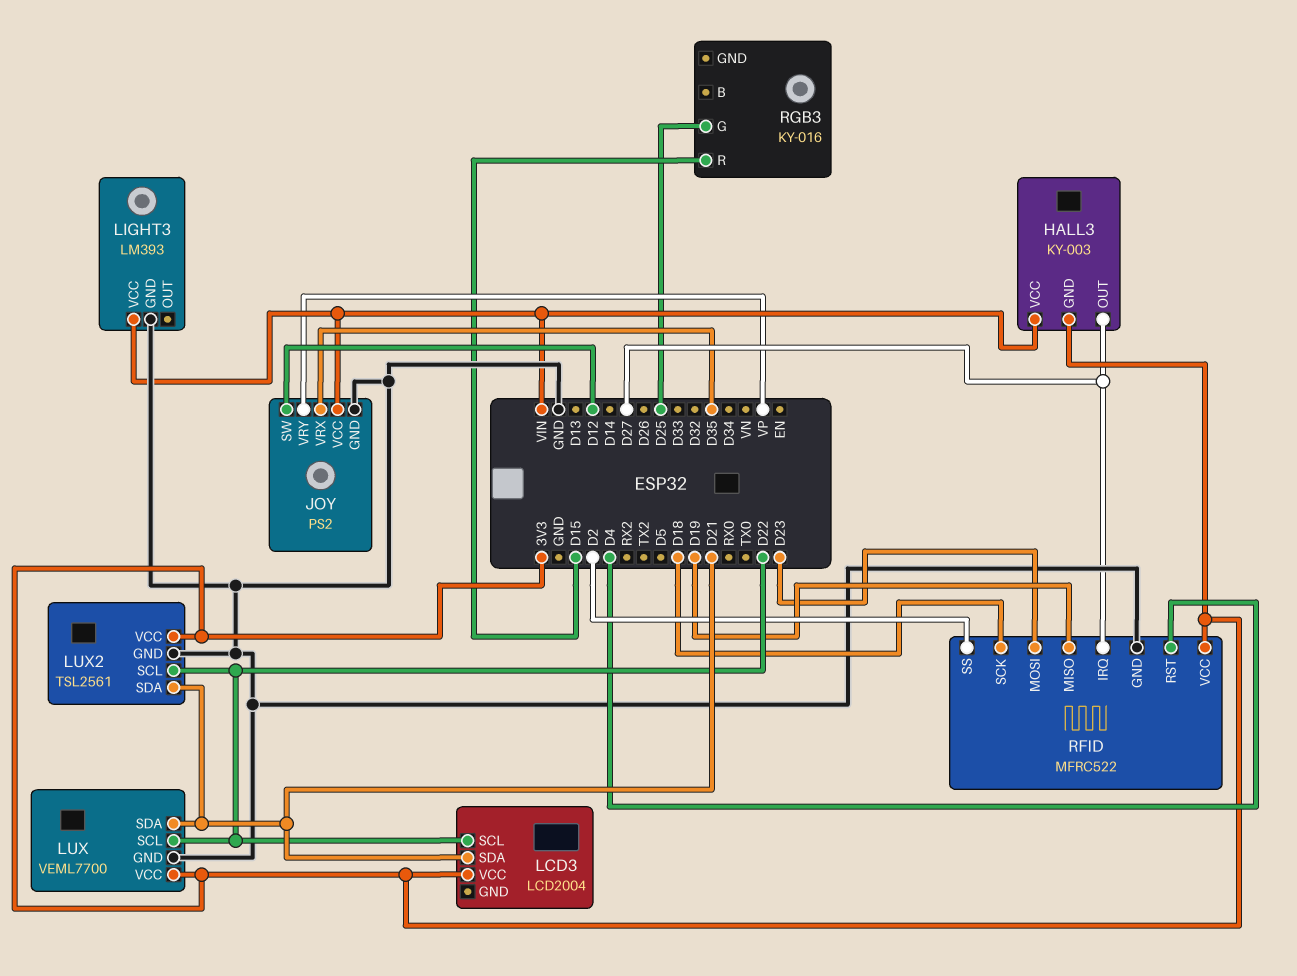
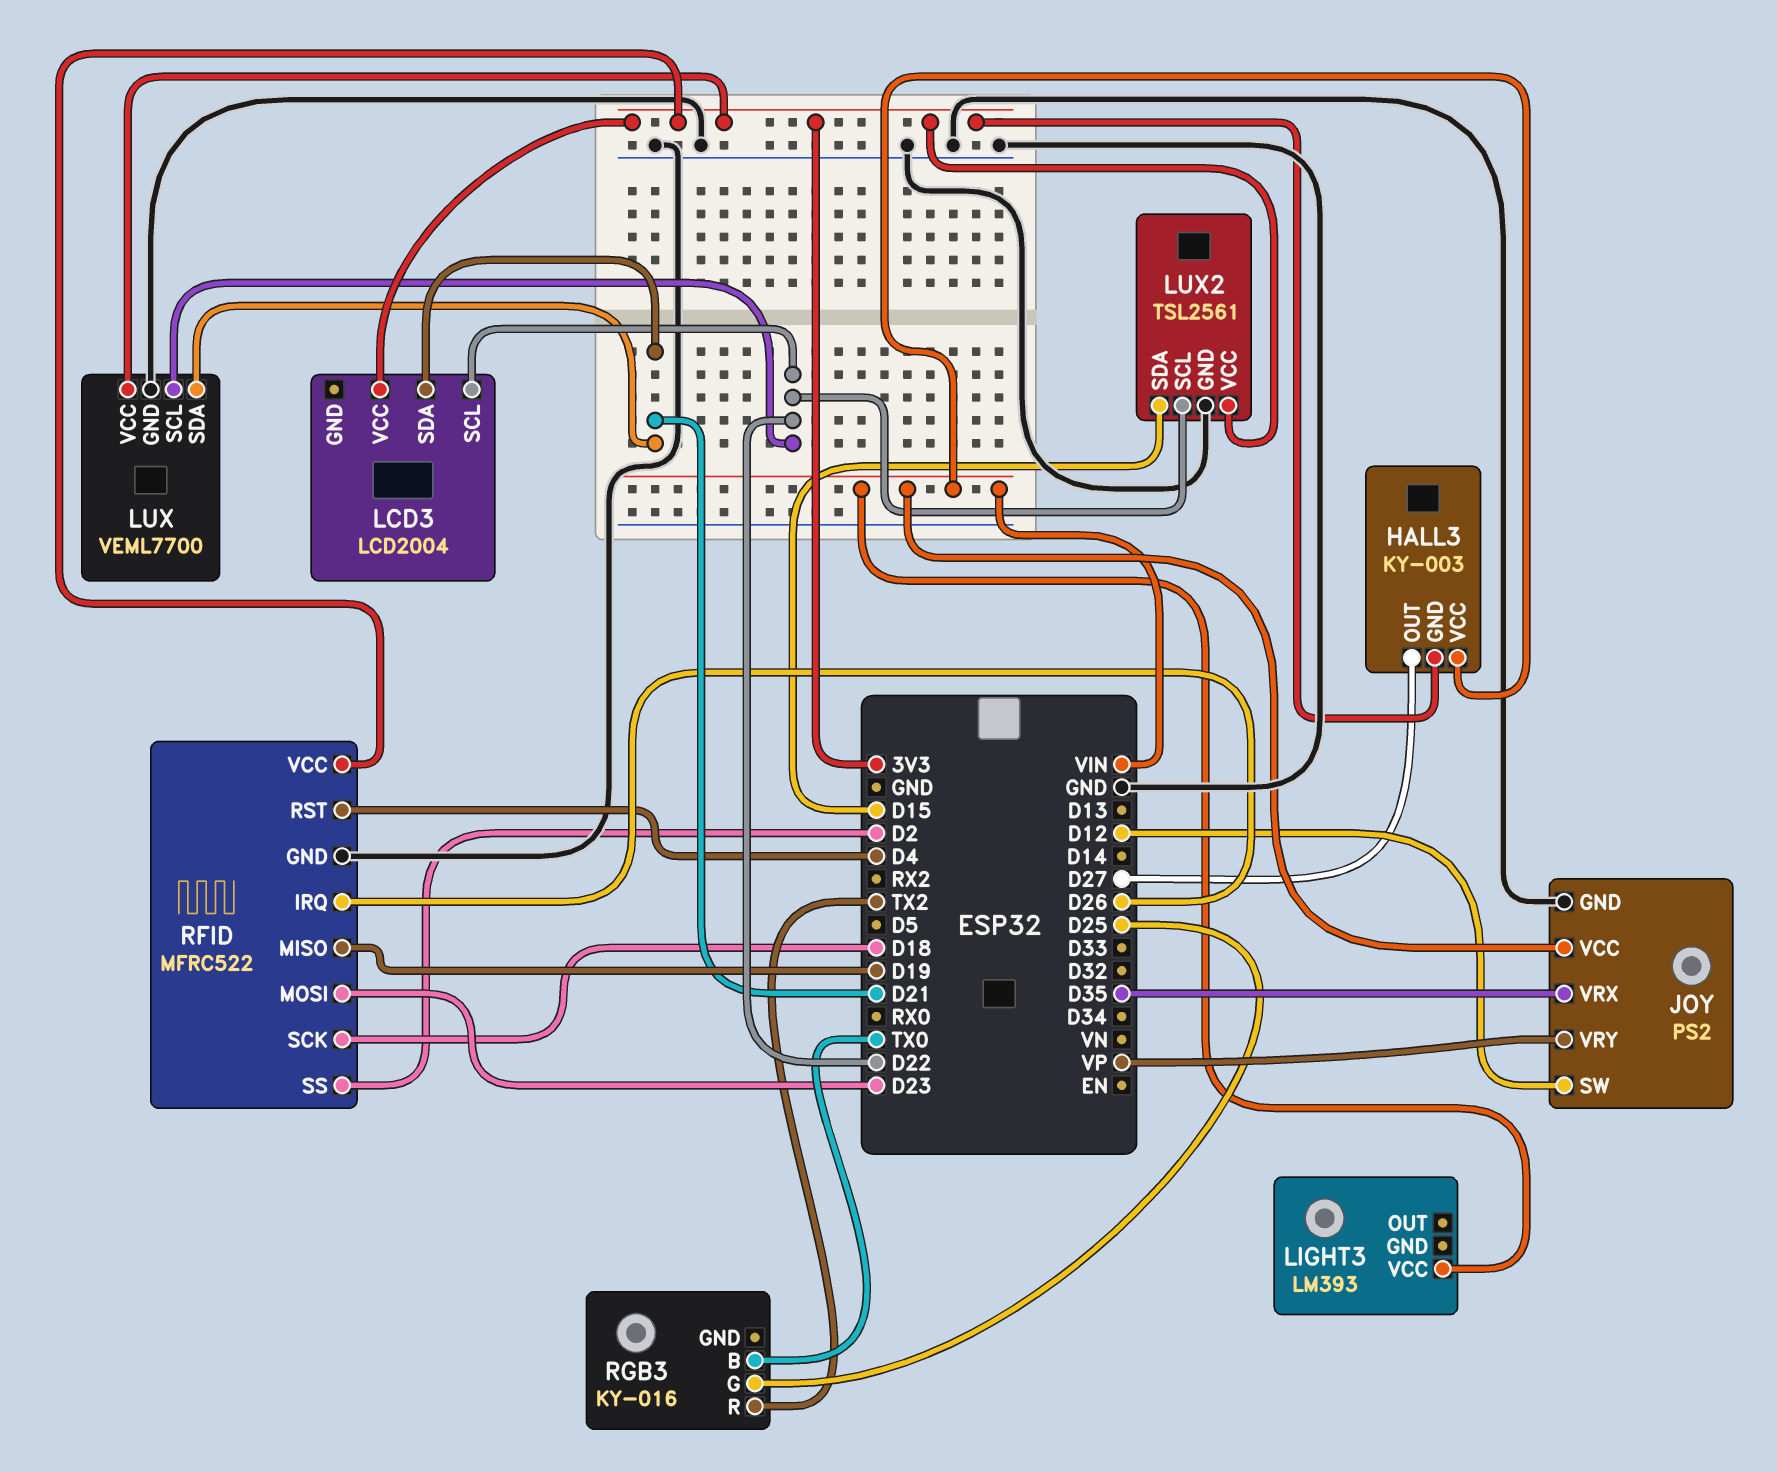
LIGHT3 pin GND: GND -> none
LUX2 pin SDA: D21 -> D15
RFID pin IRQ: D27 -> D26
RGB3 pin B: none -> TX0
RGB3 pin R: D15 -> TX2

